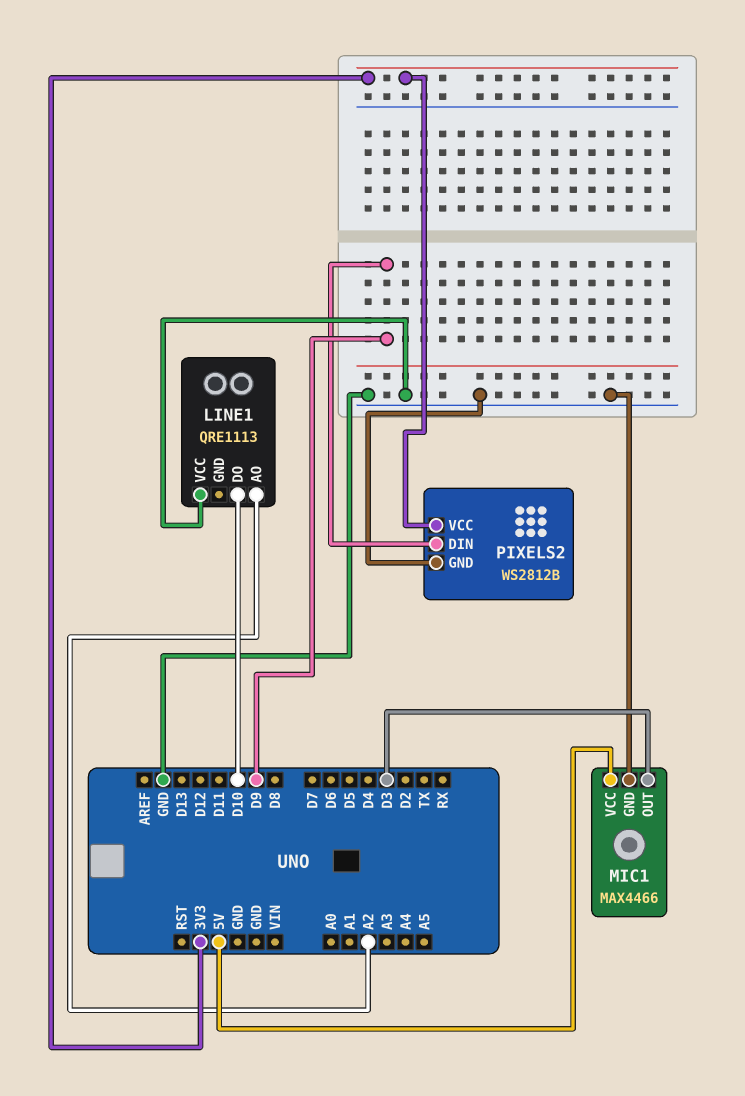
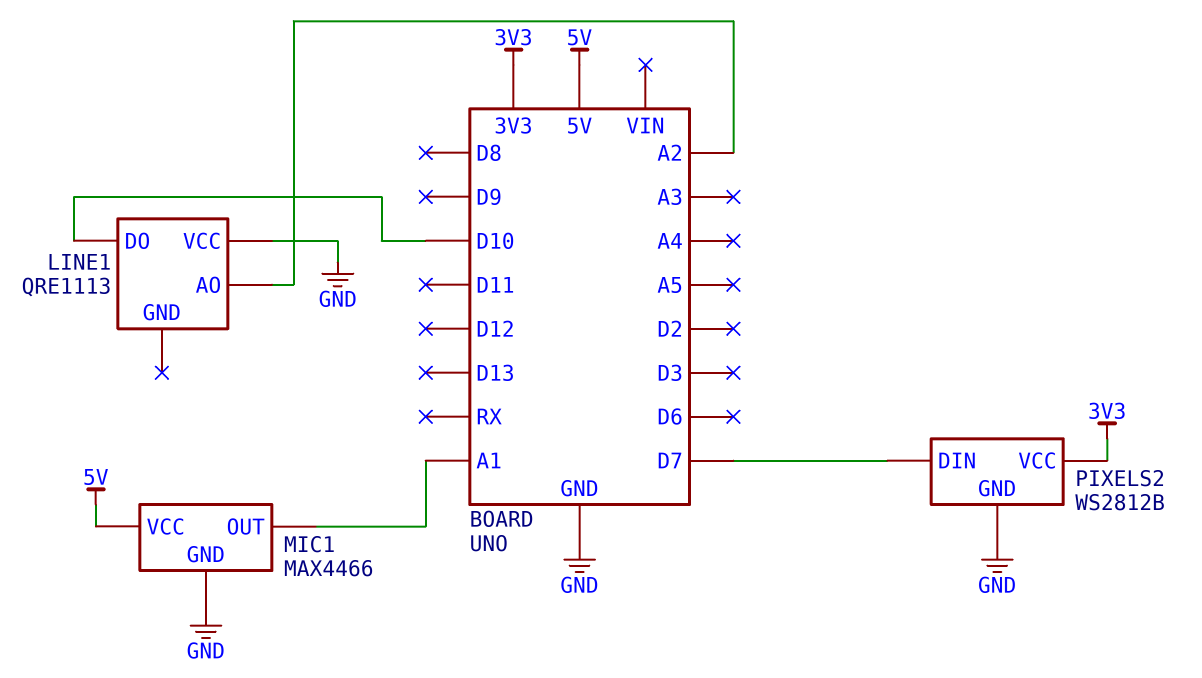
MIC1 pin OUT: D3 -> A1
PIXELS2 pin DIN: D9 -> D7

